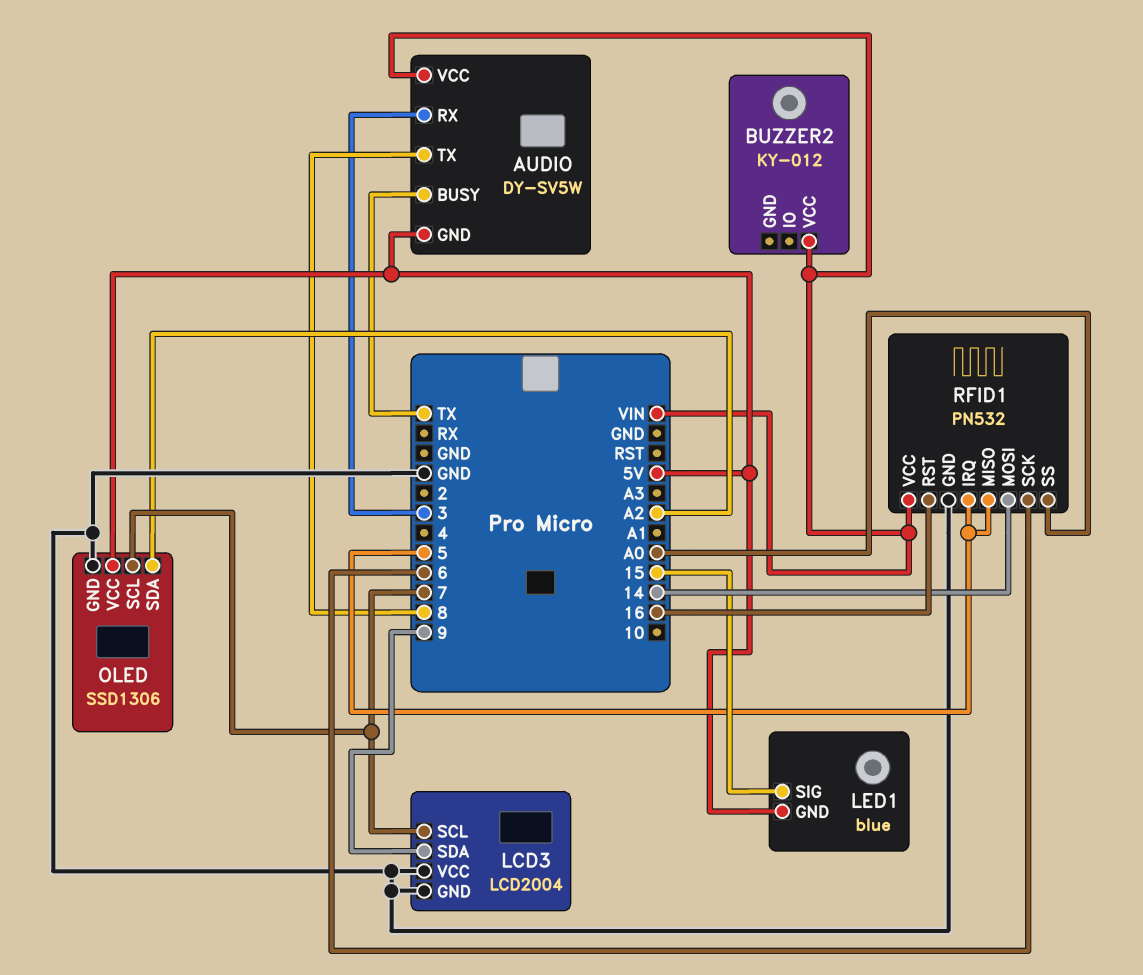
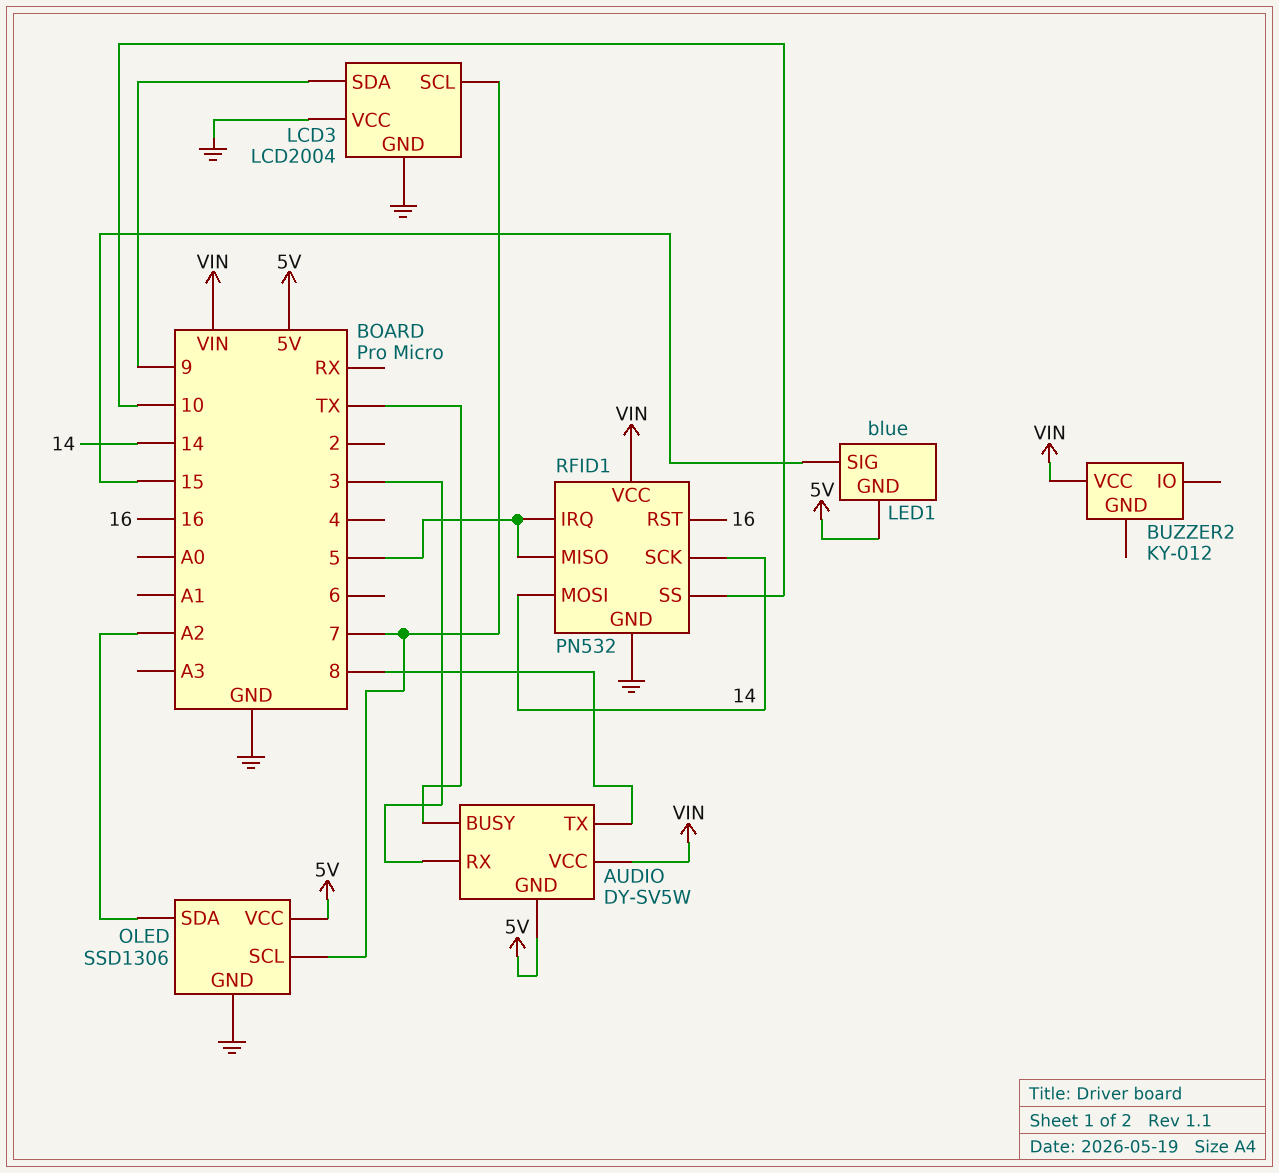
RFID1 pin SCK: 6 -> 14
RFID1 pin SS: A0 -> 10

